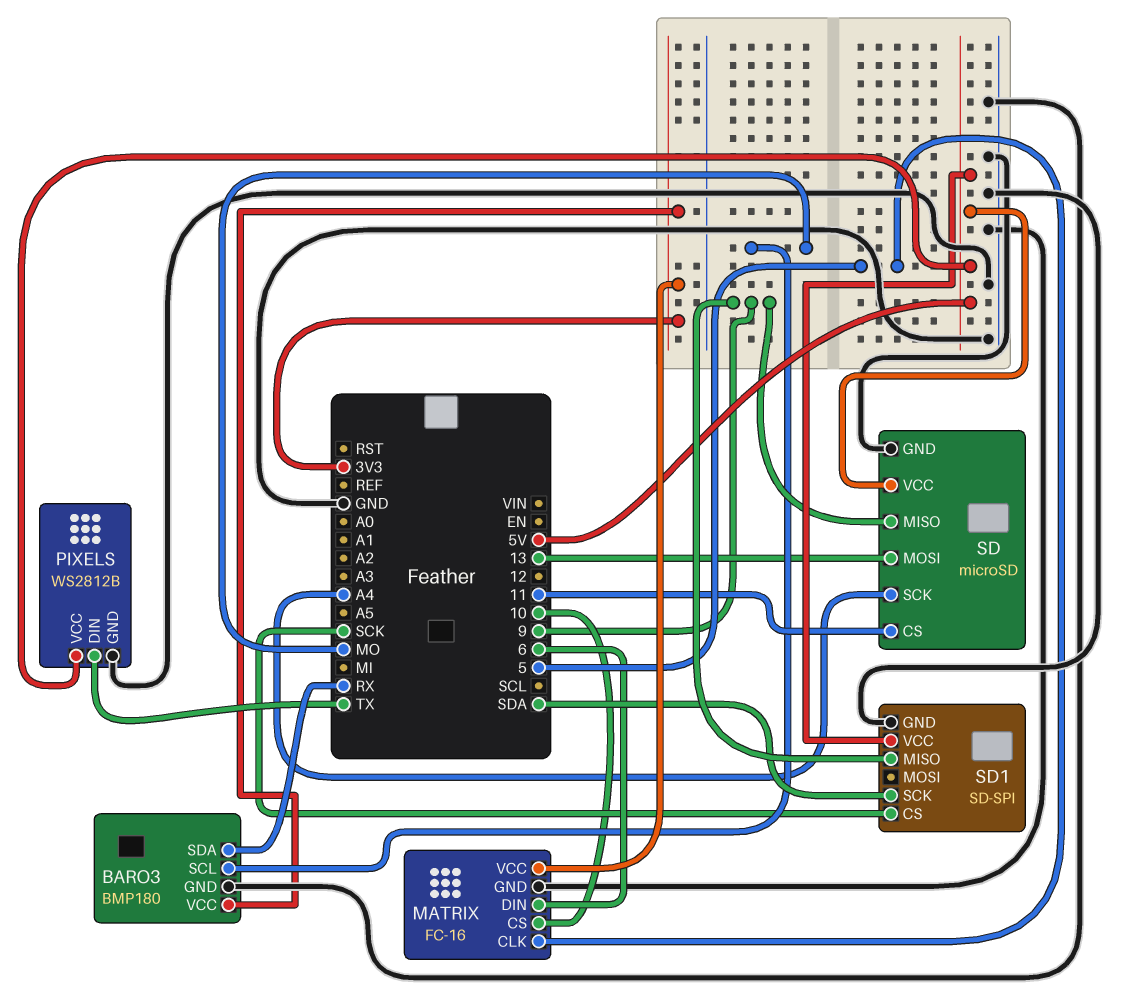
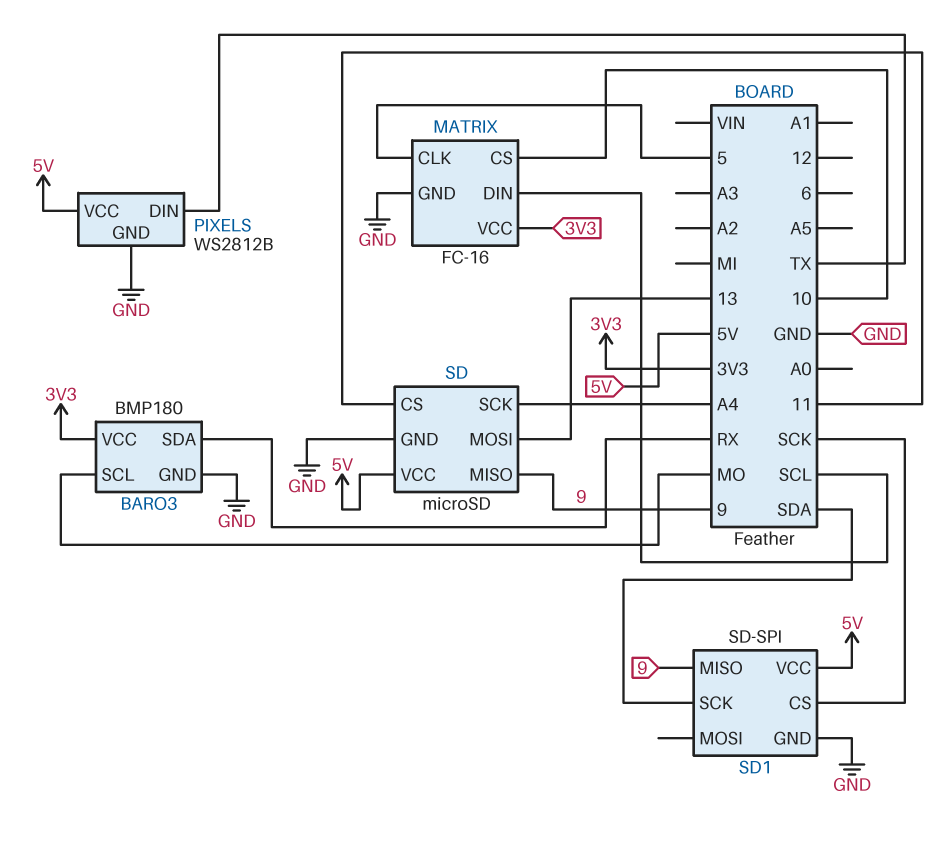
MATRIX pin DIN: 6 -> SCL

